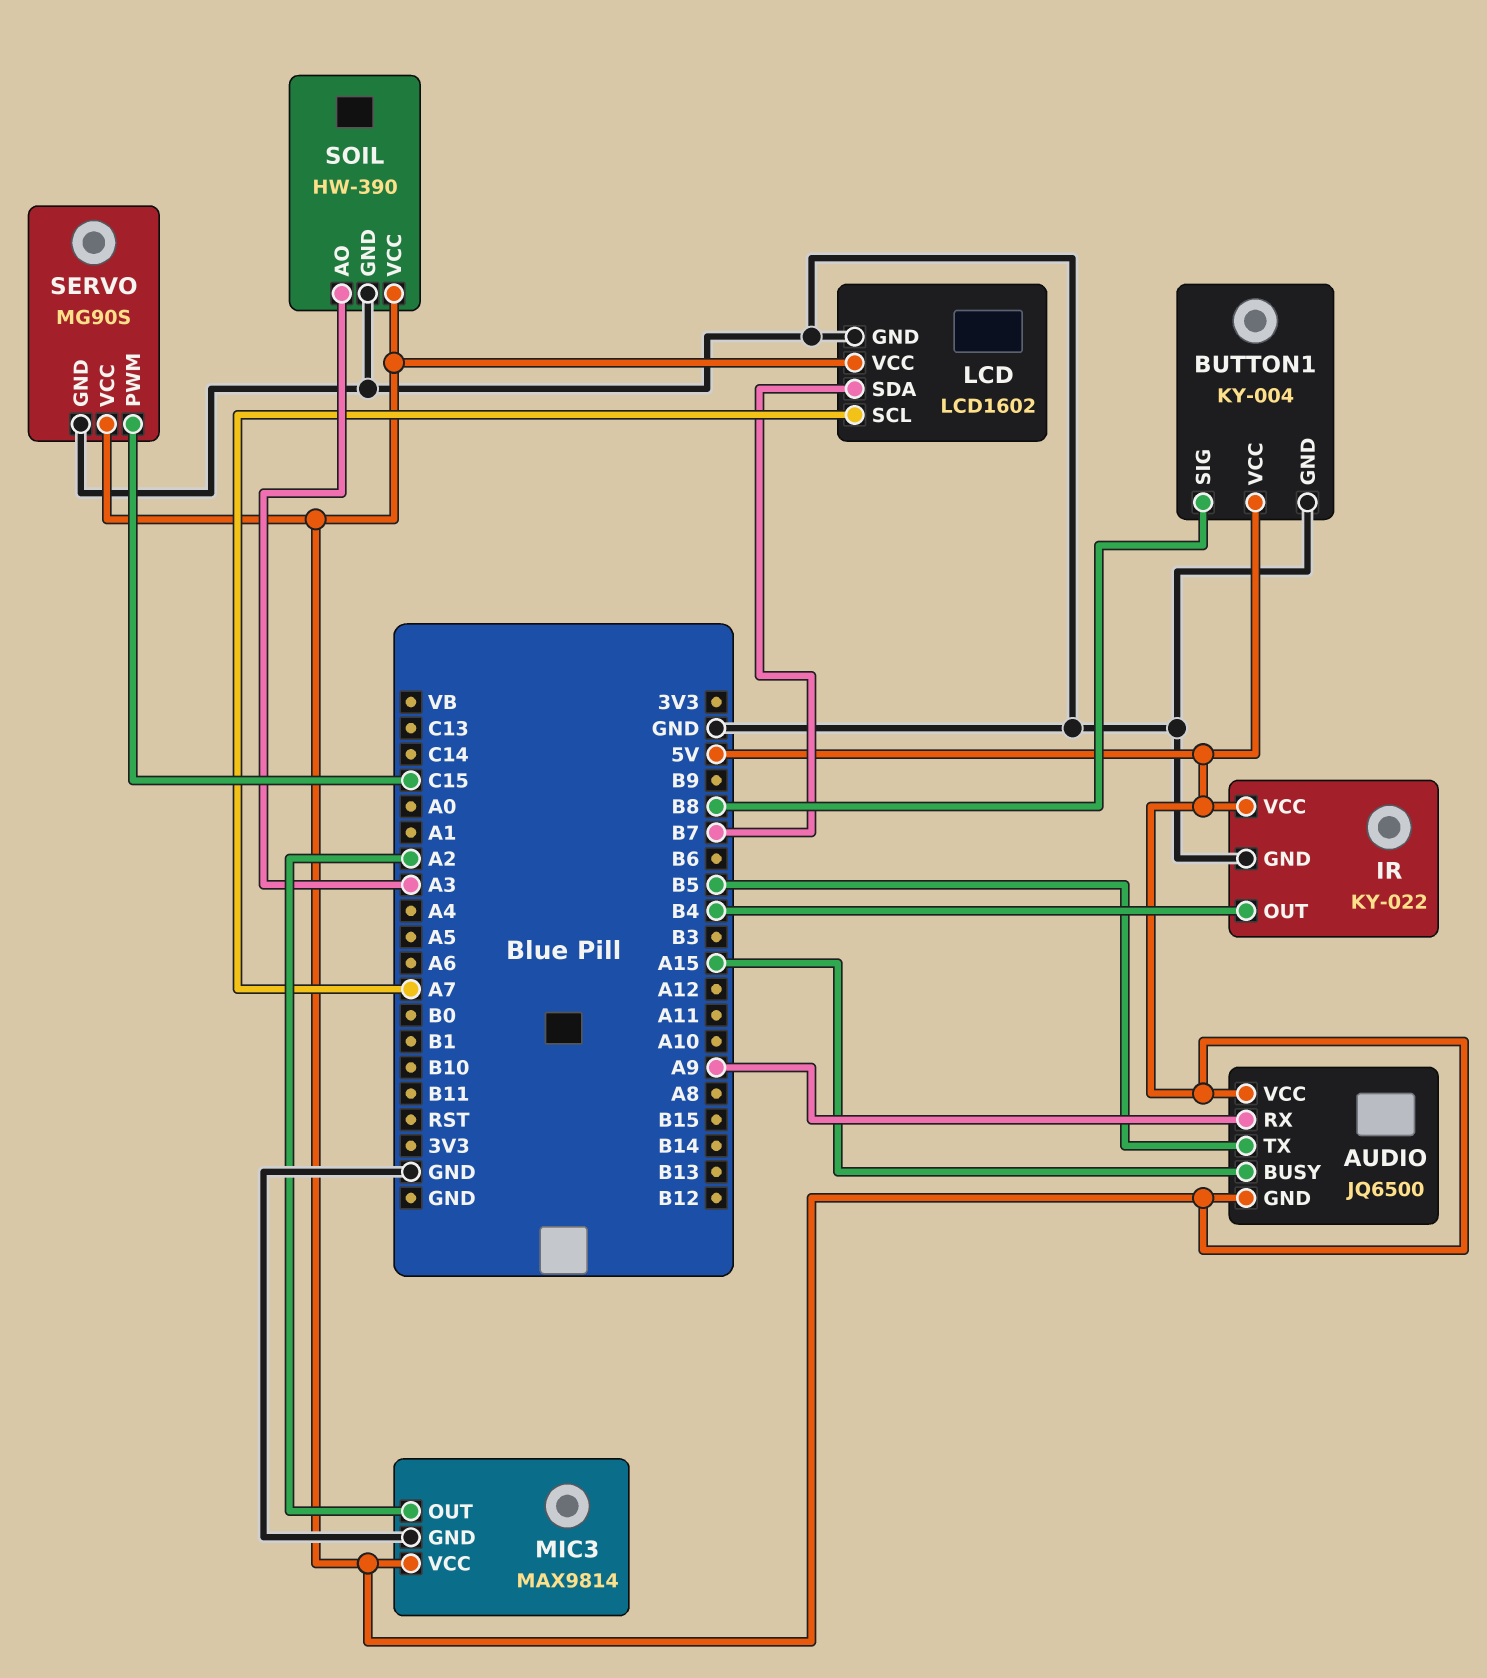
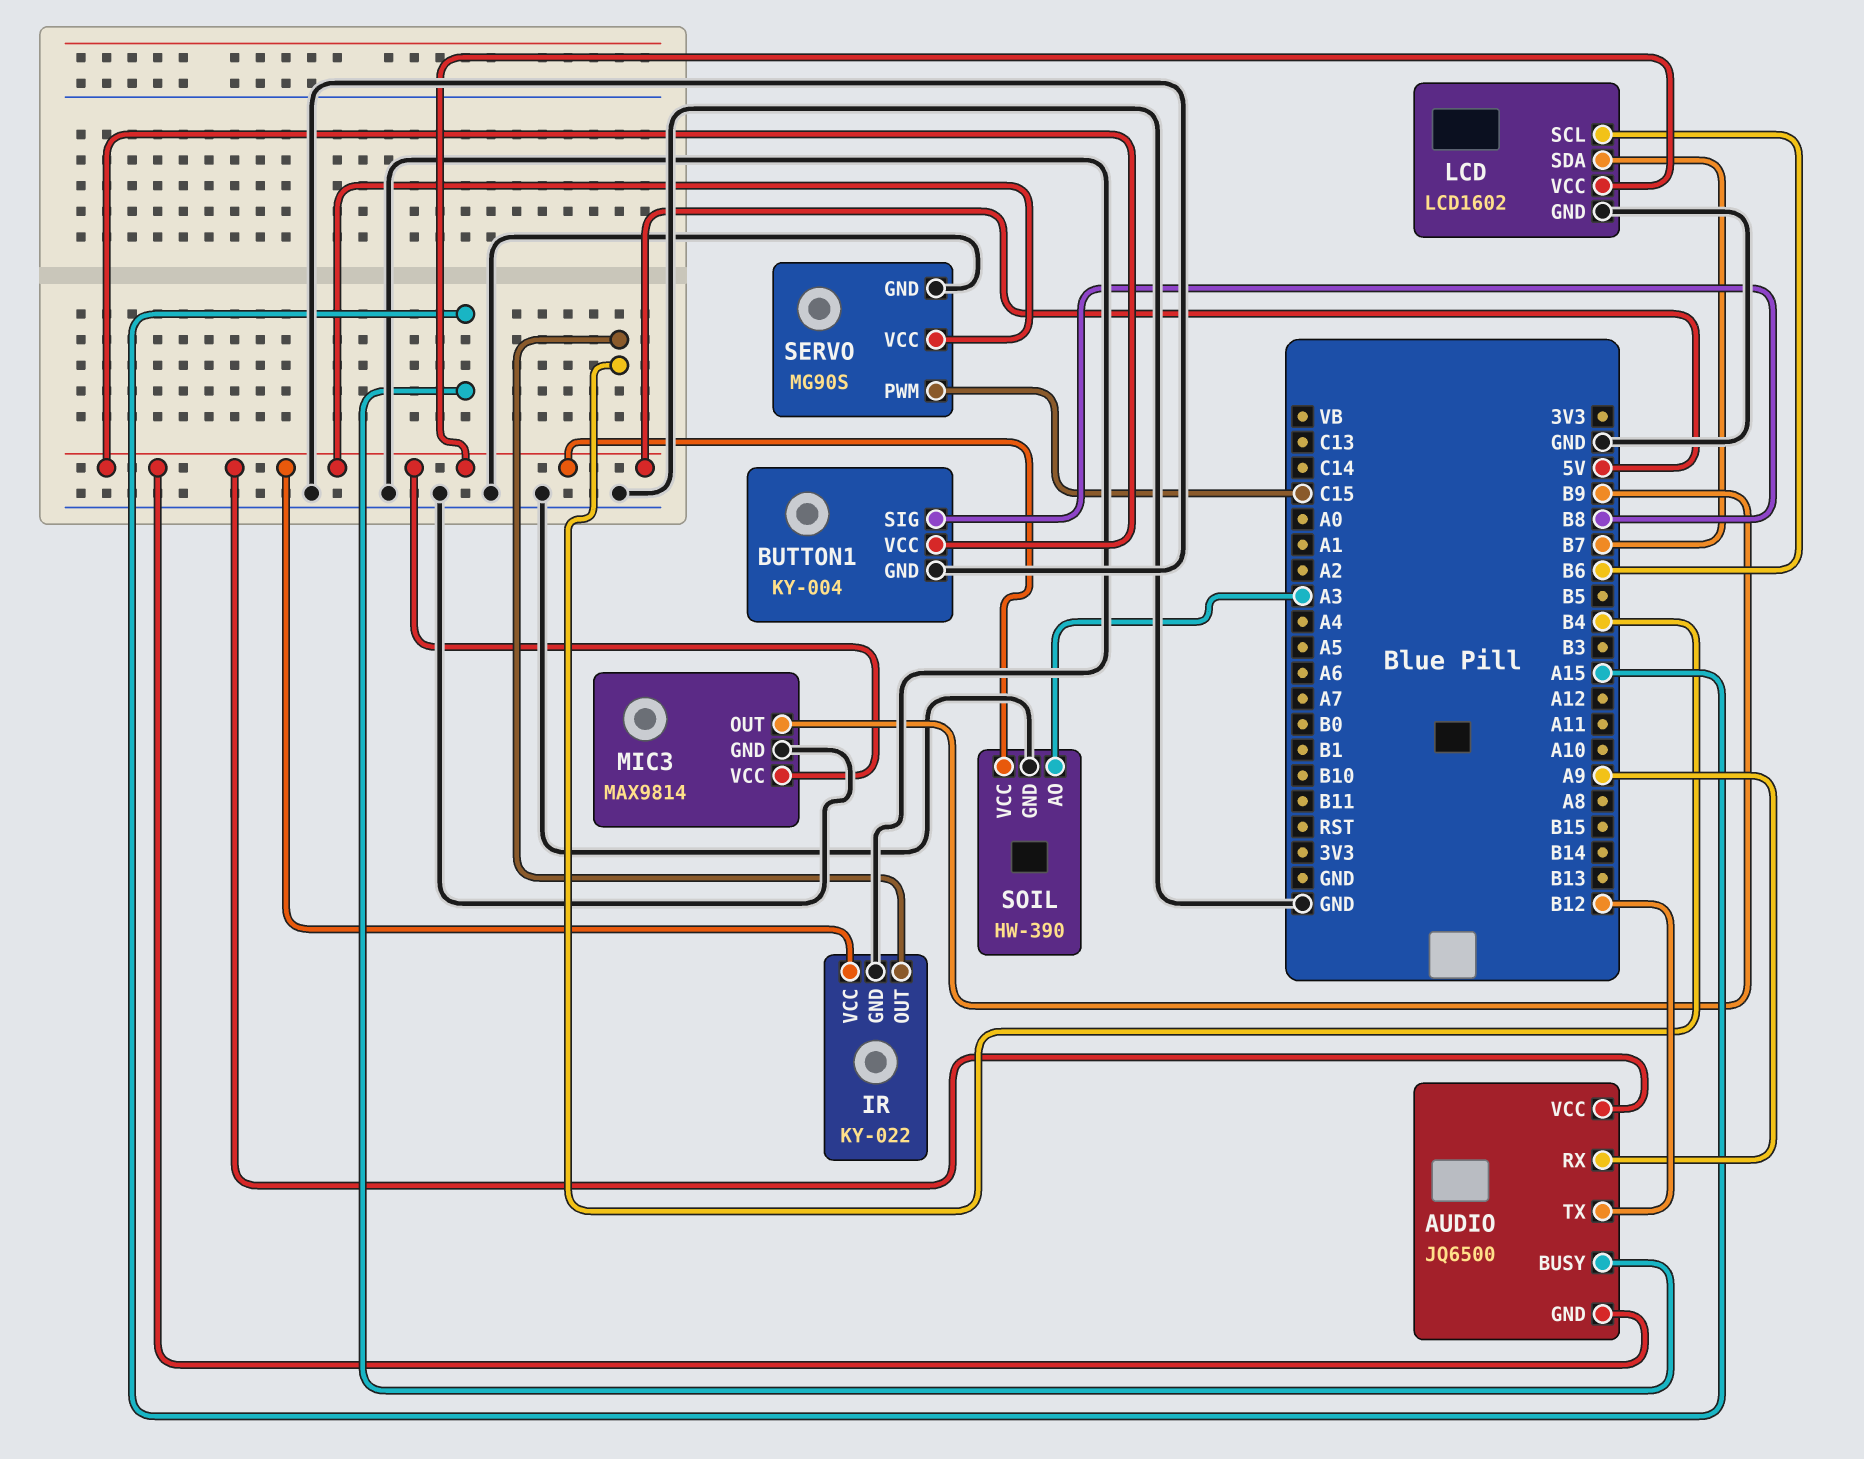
AUDIO pin TX: B5 -> B12
LCD pin SCL: A7 -> B6
MIC3 pin OUT: A2 -> B9

